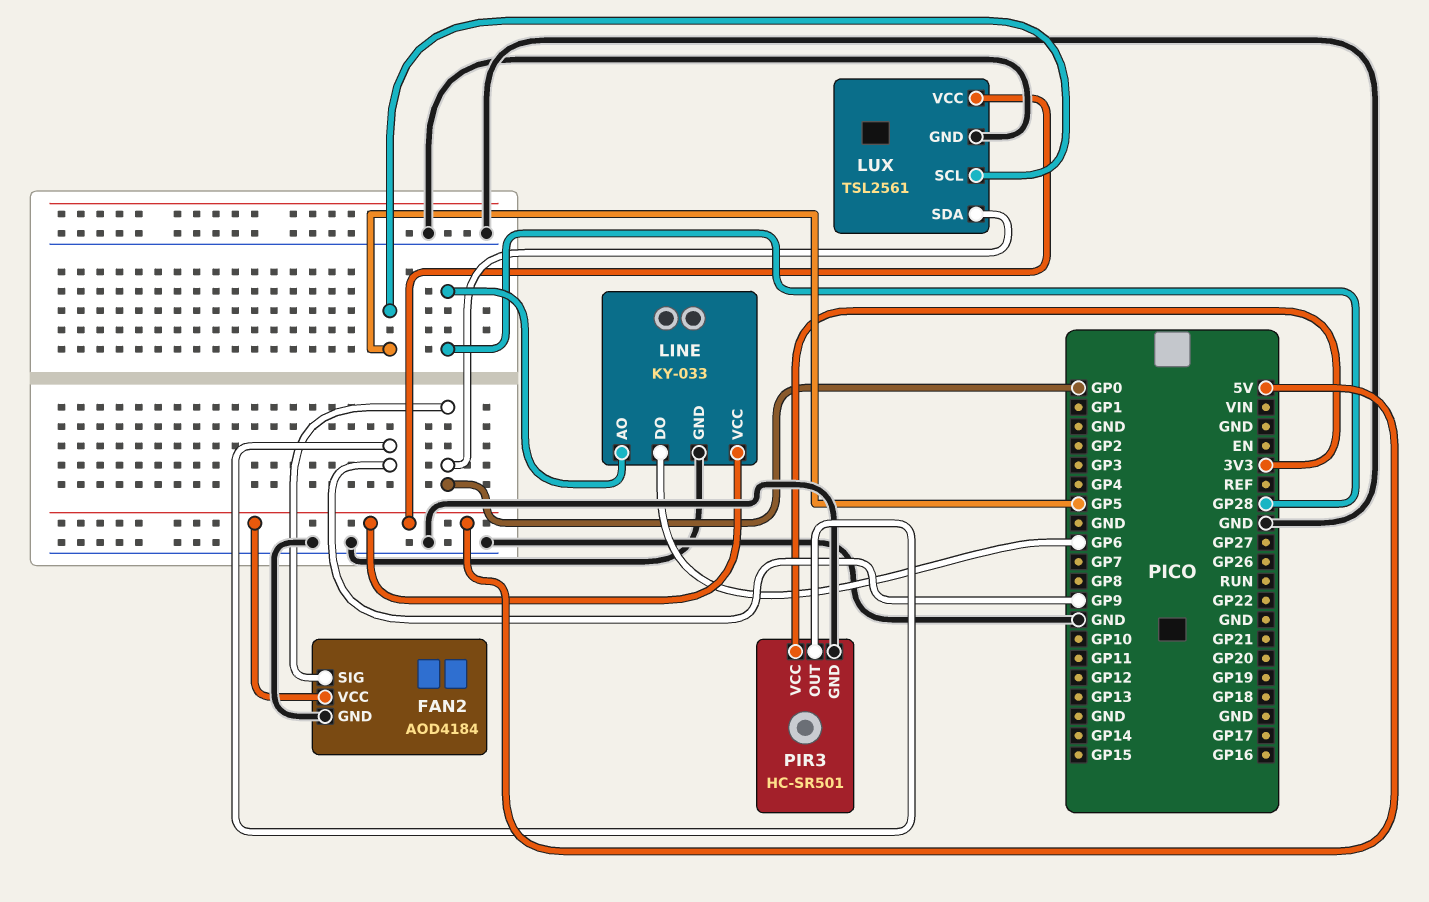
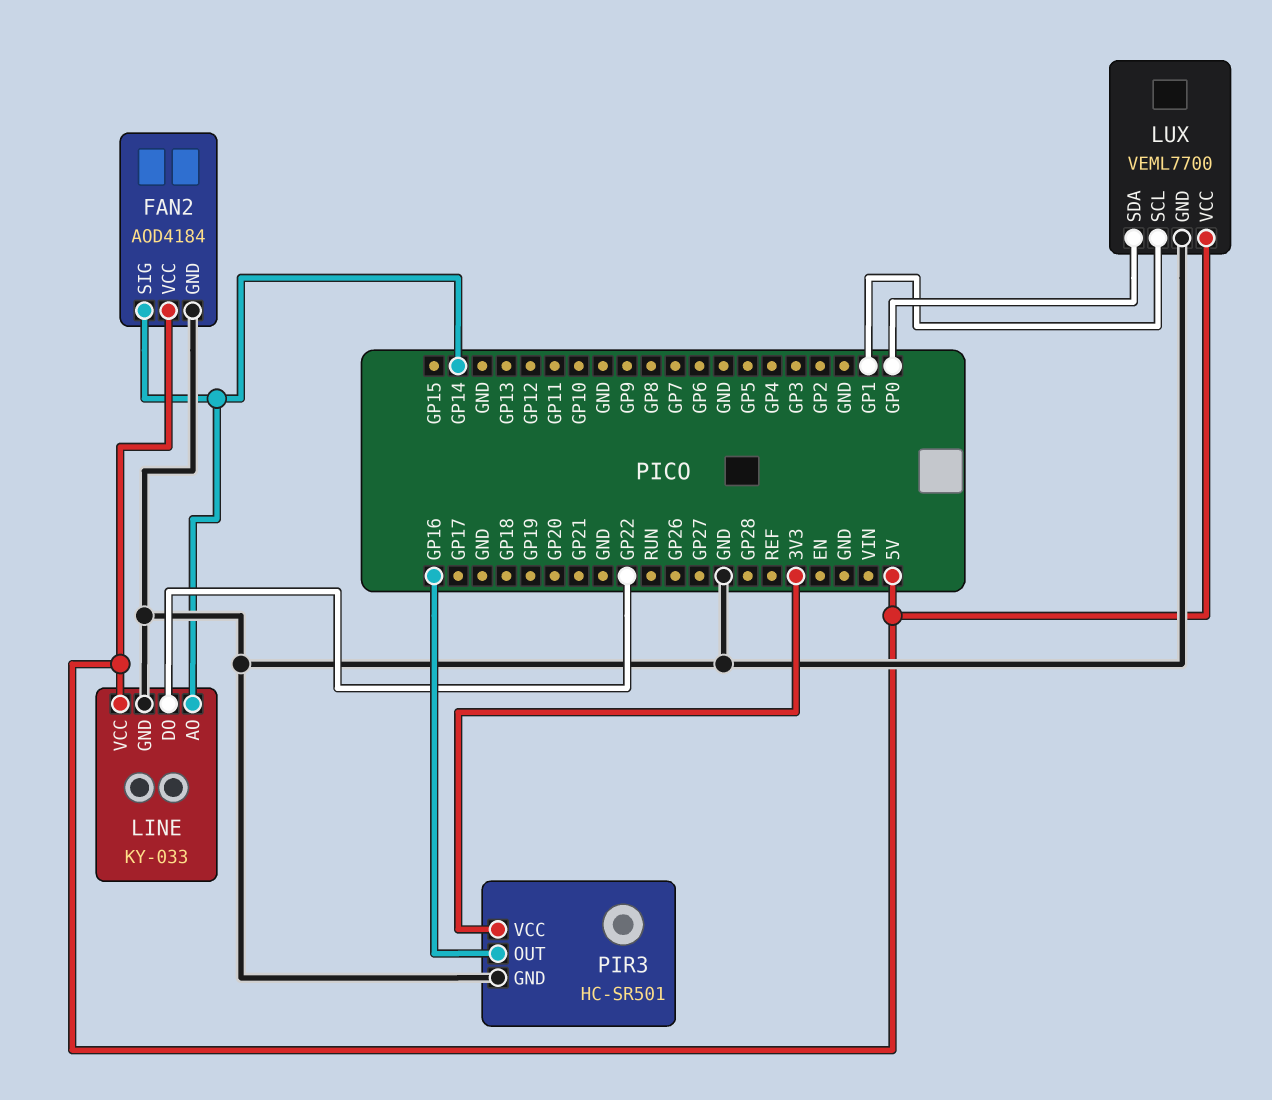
FAN2 pin SIG: GP0 -> GP14
LINE pin AO: GP28 -> GP14
LINE pin DO: GP6 -> GP22
LUX: TSL2561 -> VEML7700
LUX pin SCL: GP5 -> GP1
PIR3 pin OUT: GP9 -> GP16

